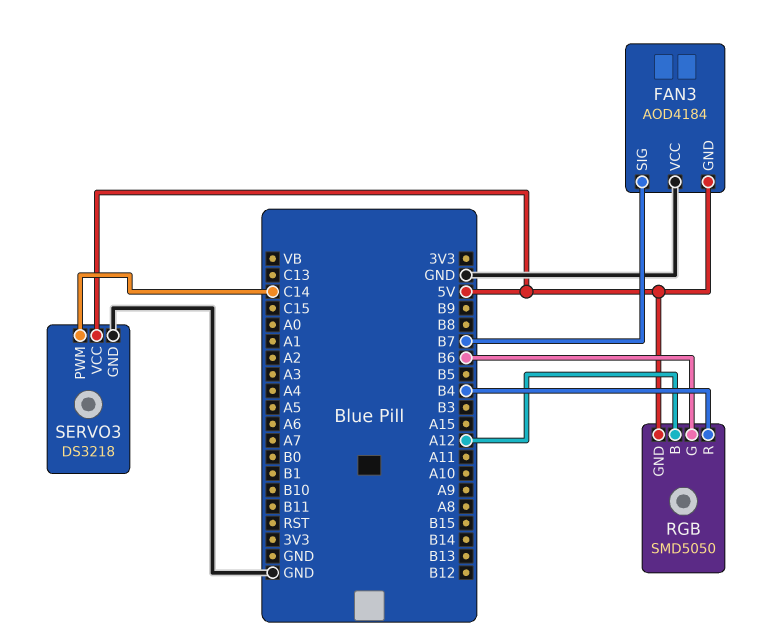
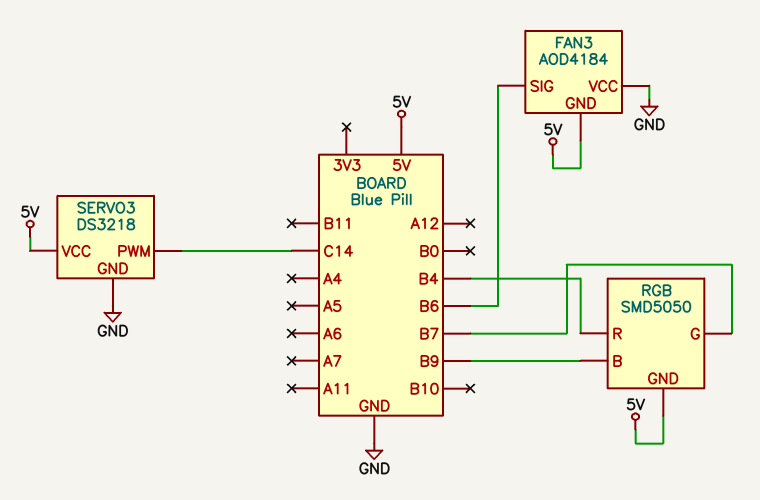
FAN3 pin SIG: B7 -> B6
RGB pin B: A12 -> B9
RGB pin G: B6 -> B7

